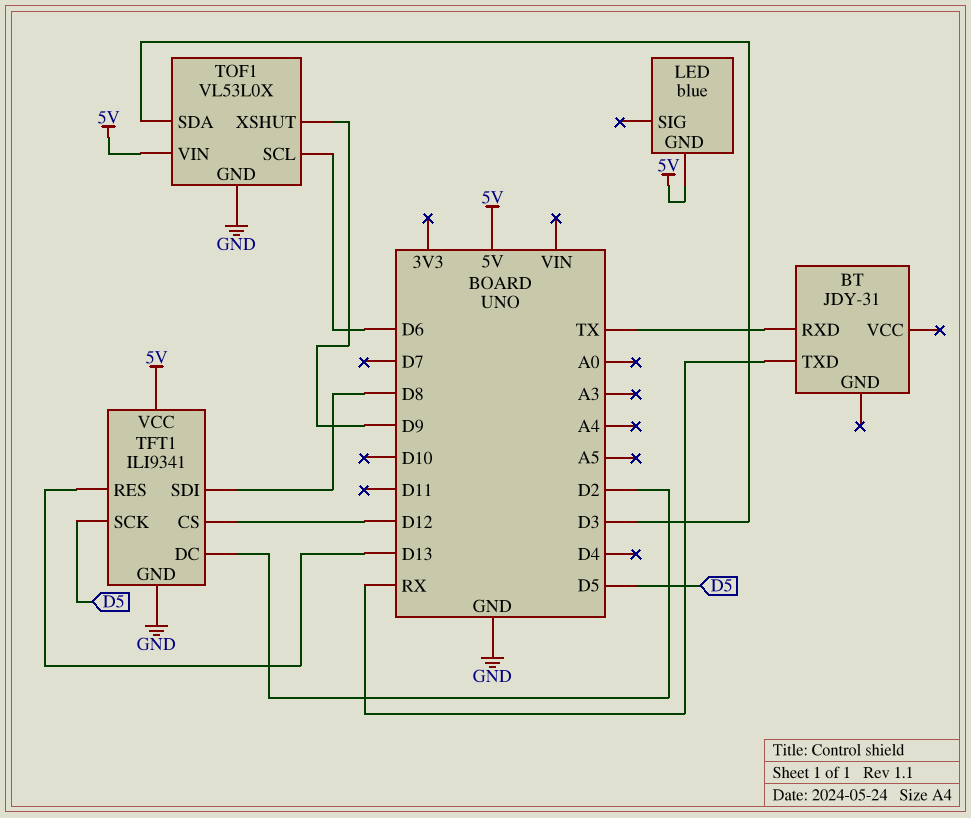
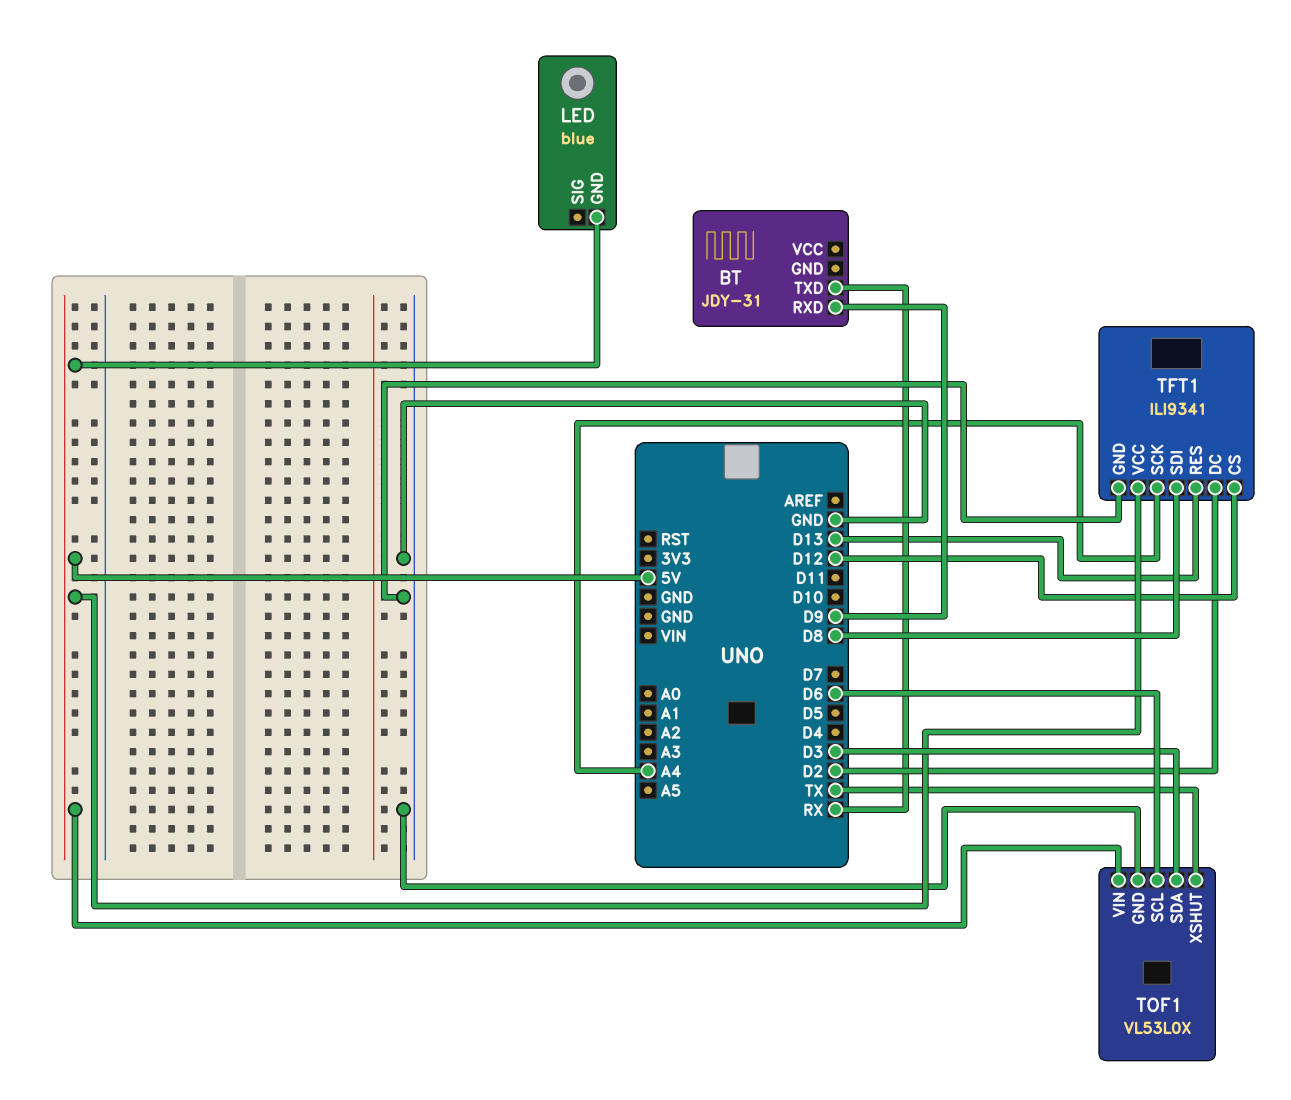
BT pin RXD: TX -> D9
TFT1 pin SCK: D5 -> A4
TOF1 pin XSHUT: D9 -> TX

